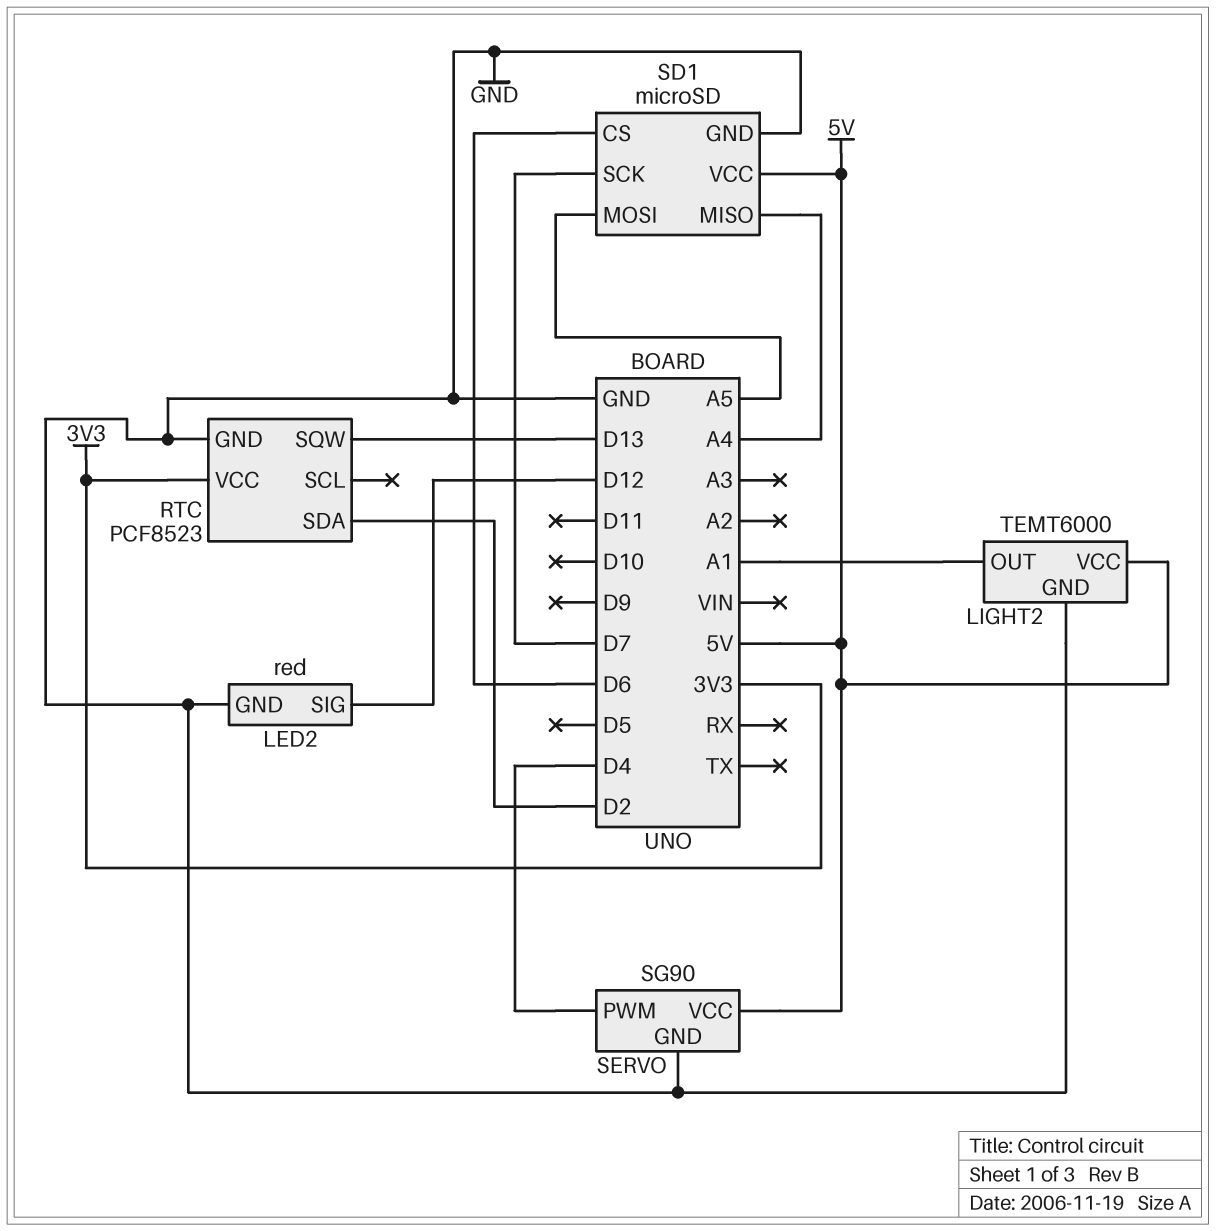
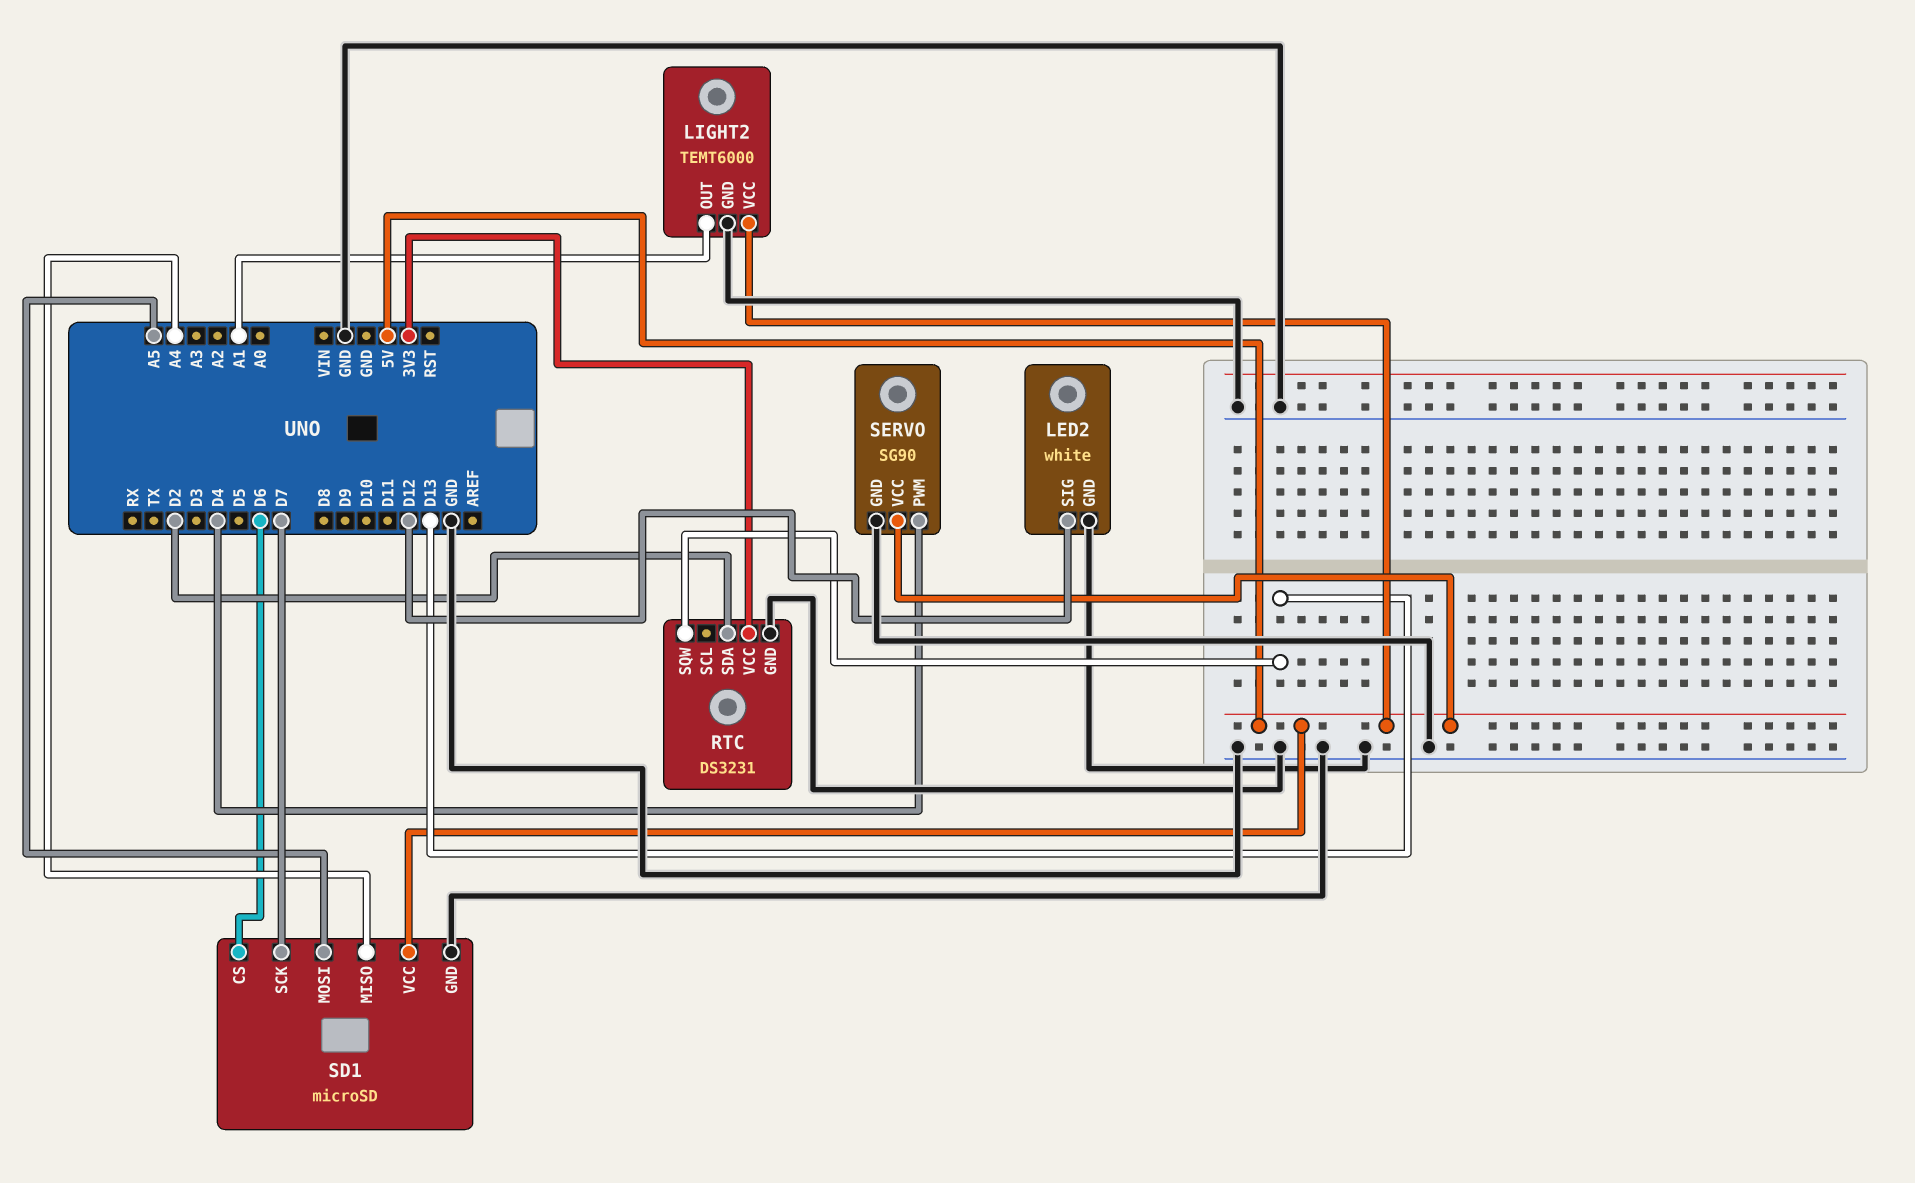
LED2: red -> white
RTC: PCF8523 -> DS3231

